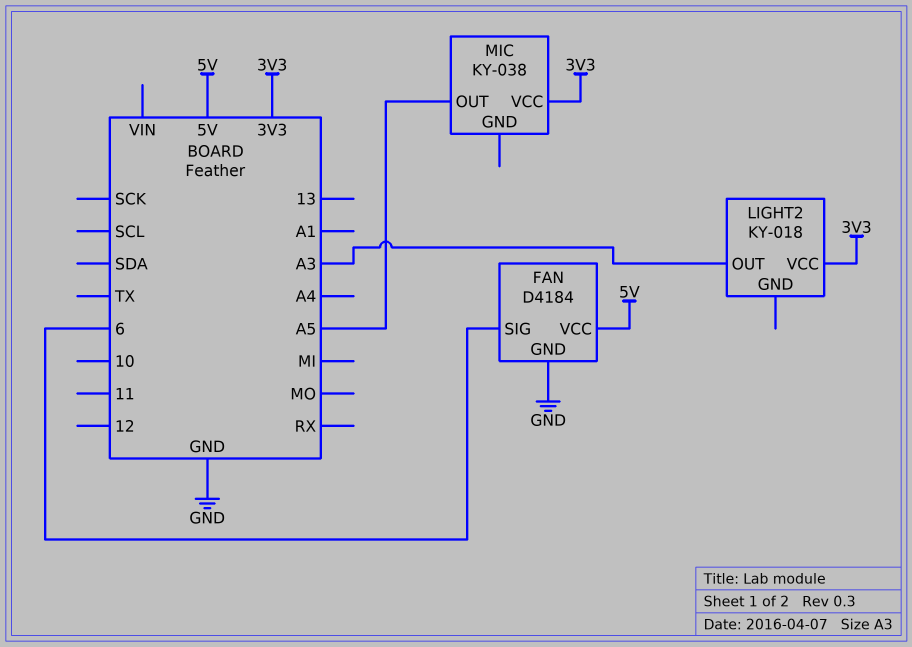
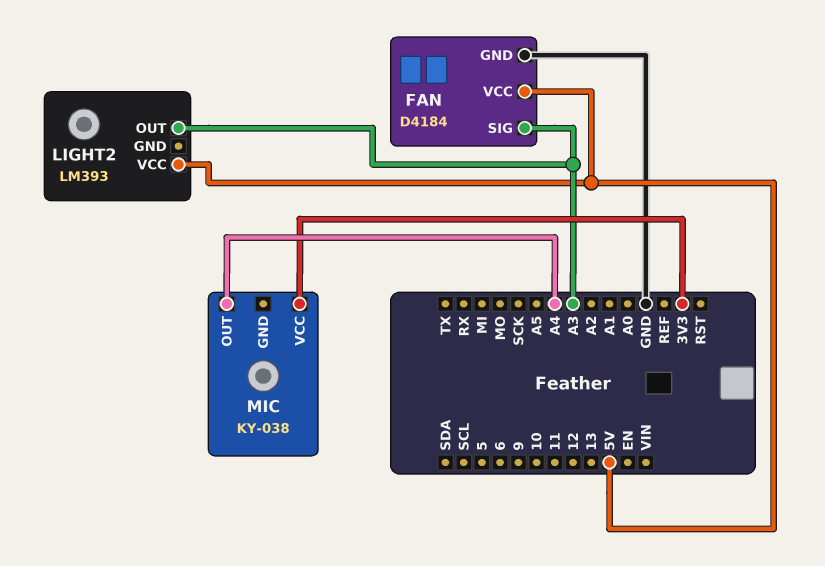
FAN pin SIG: 6 -> A3
LIGHT2: KY-018 -> LM393
LIGHT2 pin VCC: 3V3 -> 5V
MIC pin OUT: A5 -> A4

